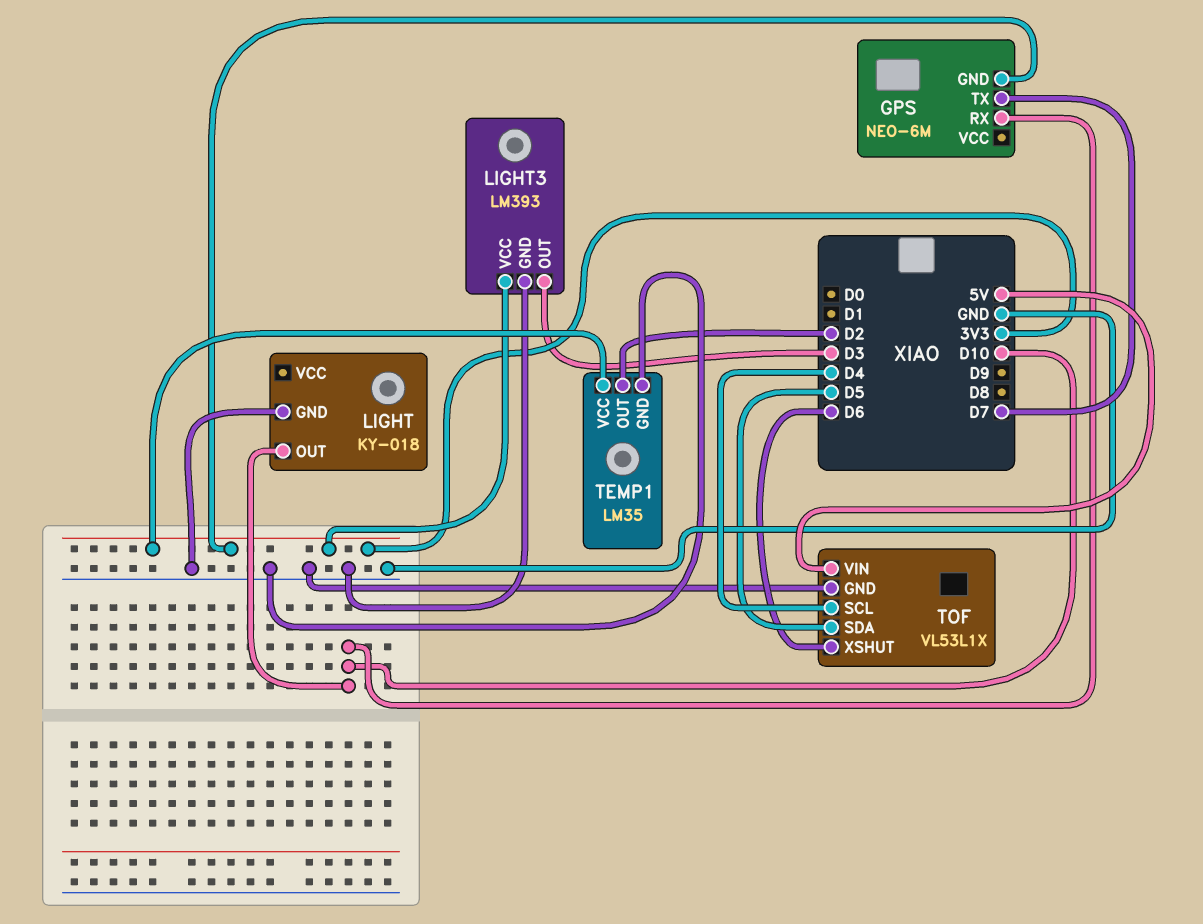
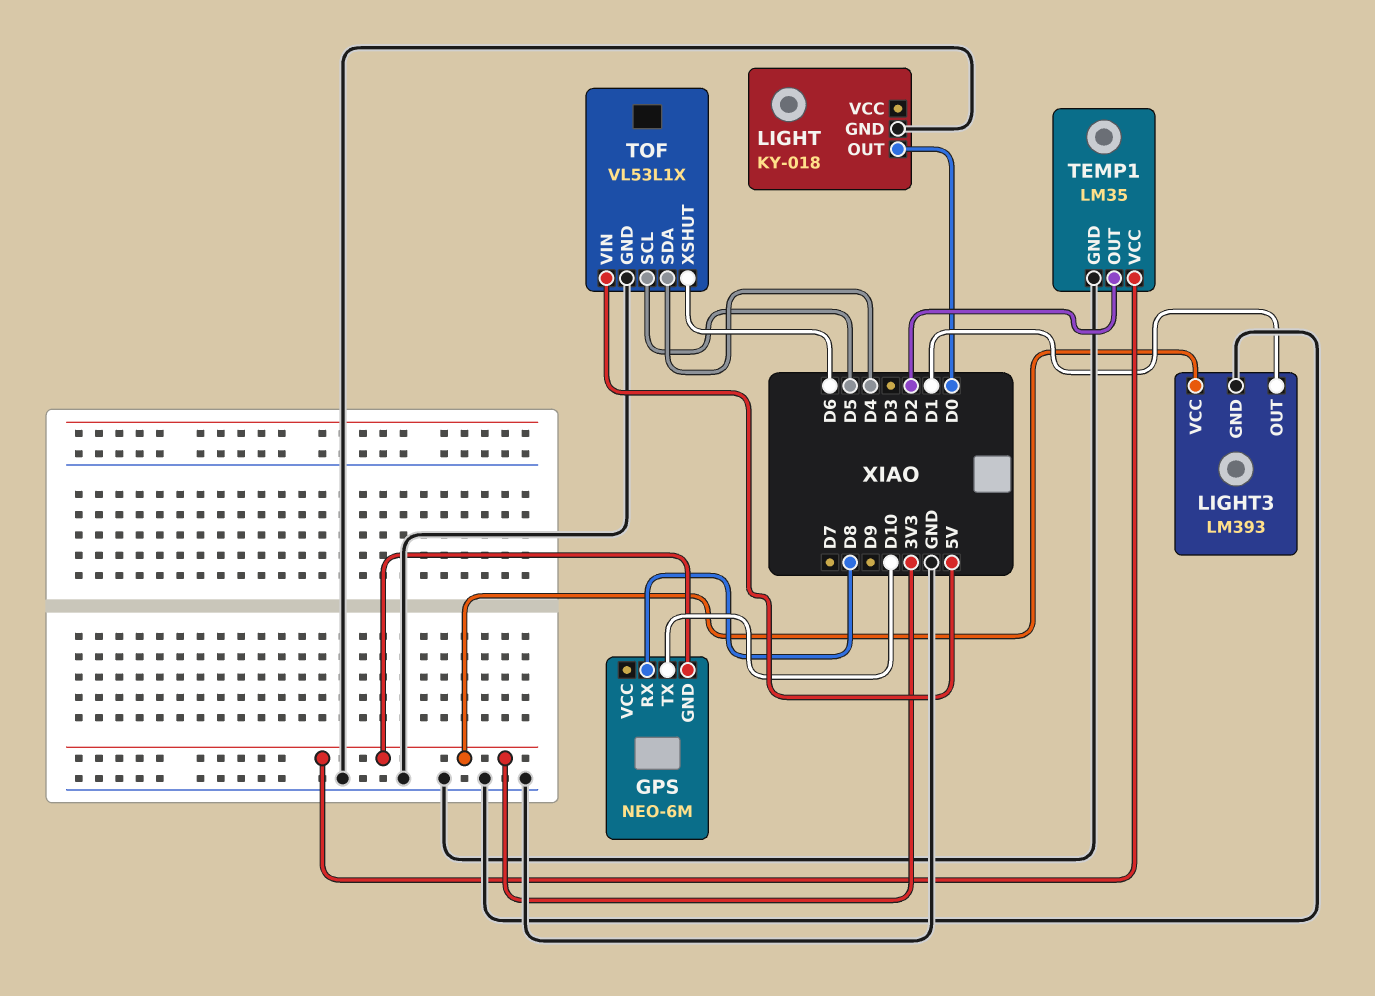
GPS pin RX: D10 -> D8
GPS pin TX: D7 -> D10
LIGHT pin OUT: D10 -> D0
LIGHT3 pin OUT: D3 -> D1
TOF pin SCL: D4 -> D5
TOF pin SDA: D5 -> D4

